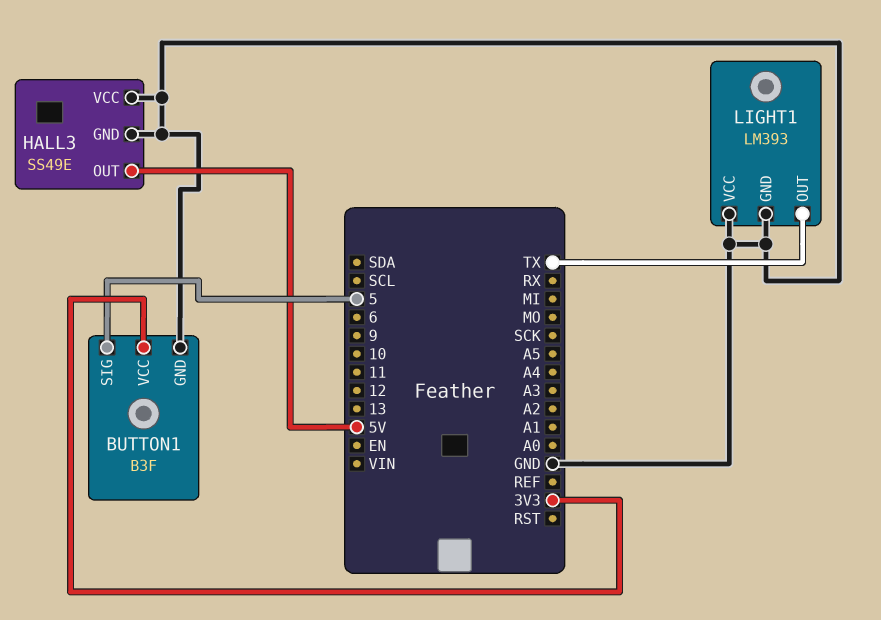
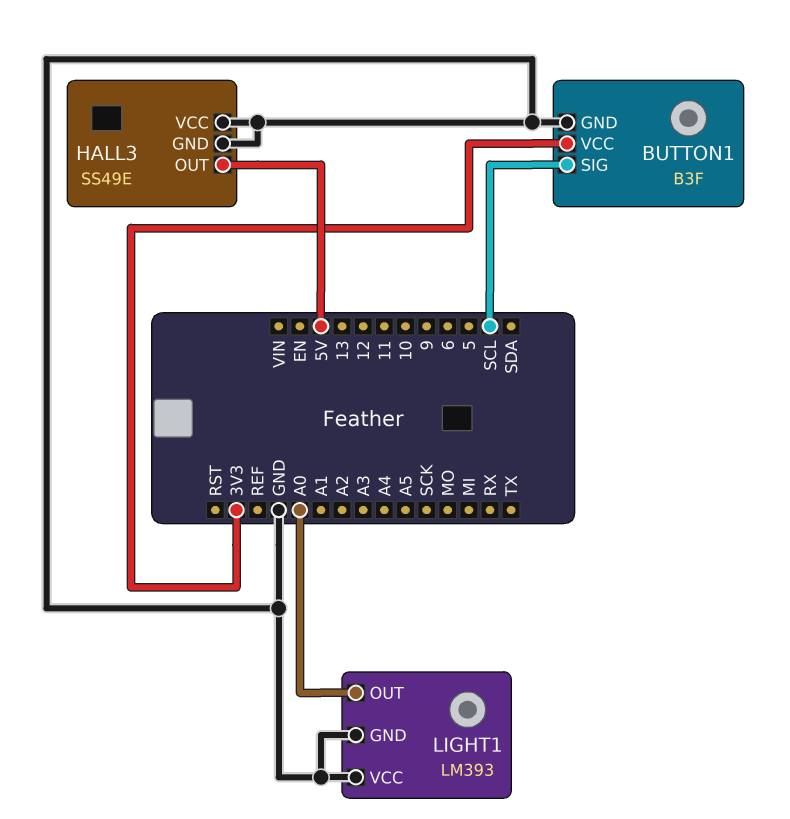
BUTTON1 pin SIG: 5 -> SCL
LIGHT1 pin OUT: TX -> A0

